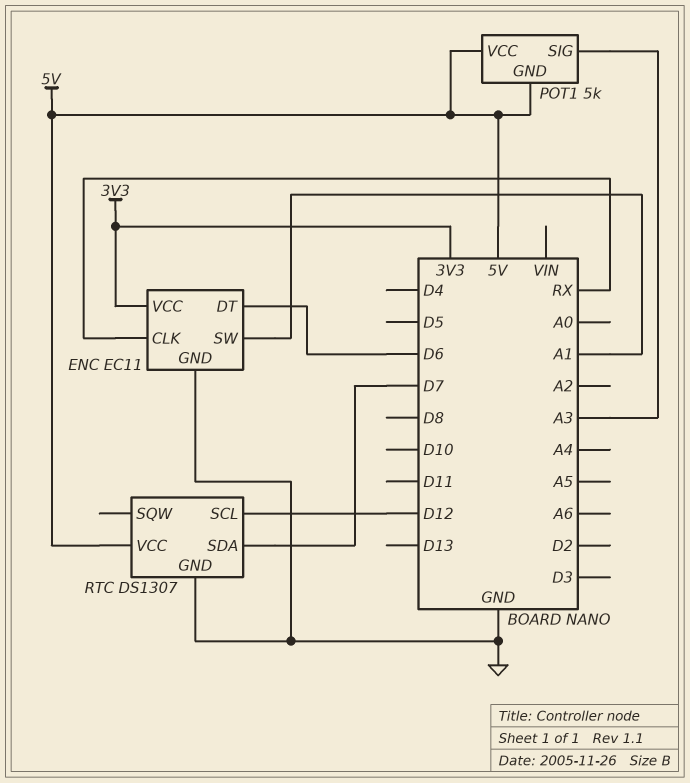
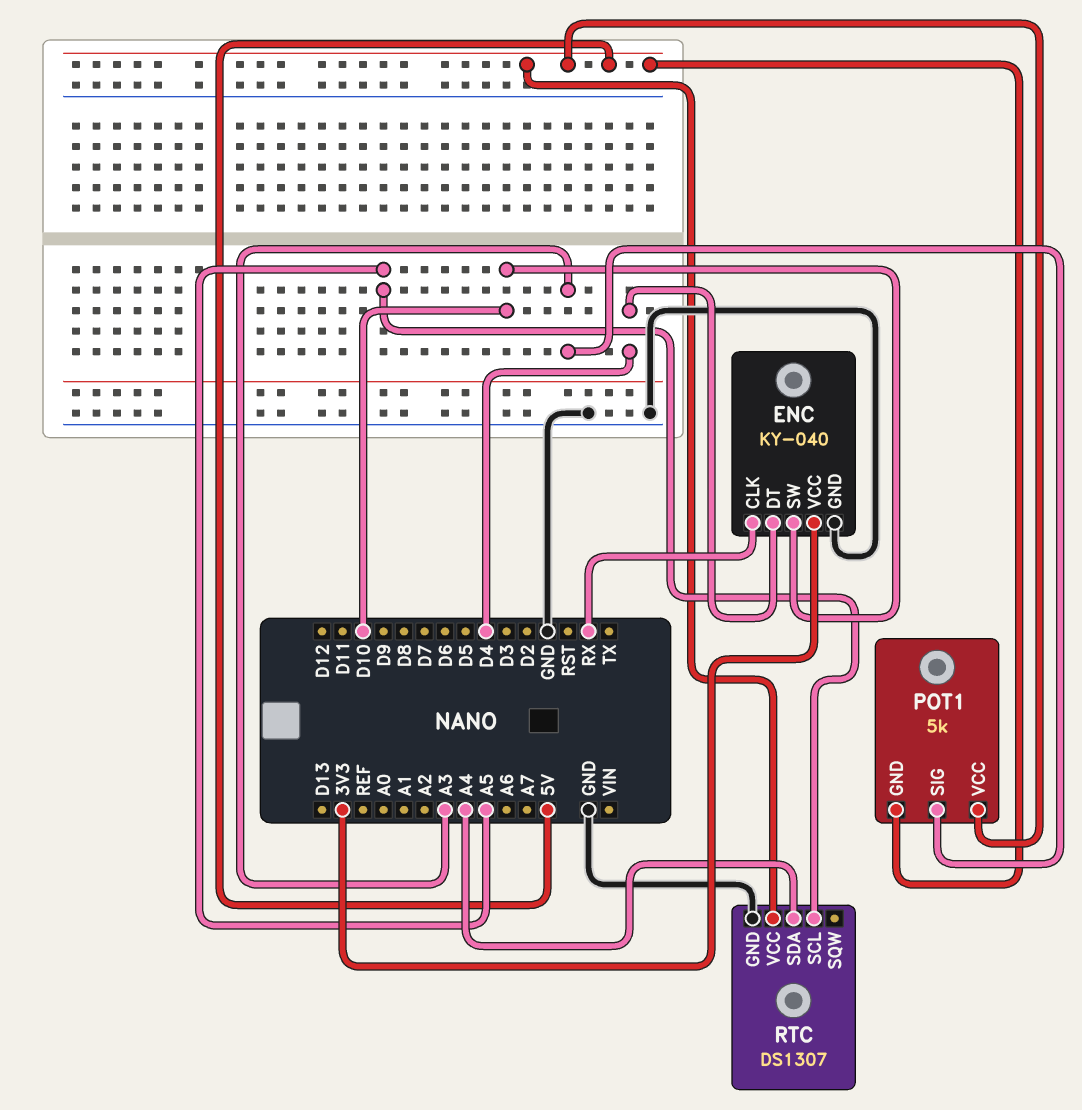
ENC: EC11 -> KY-040
ENC pin DT: D6 -> D4
ENC pin SW: A1 -> D10
RTC pin SCL: D12 -> A5
RTC pin SDA: D7 -> A4

